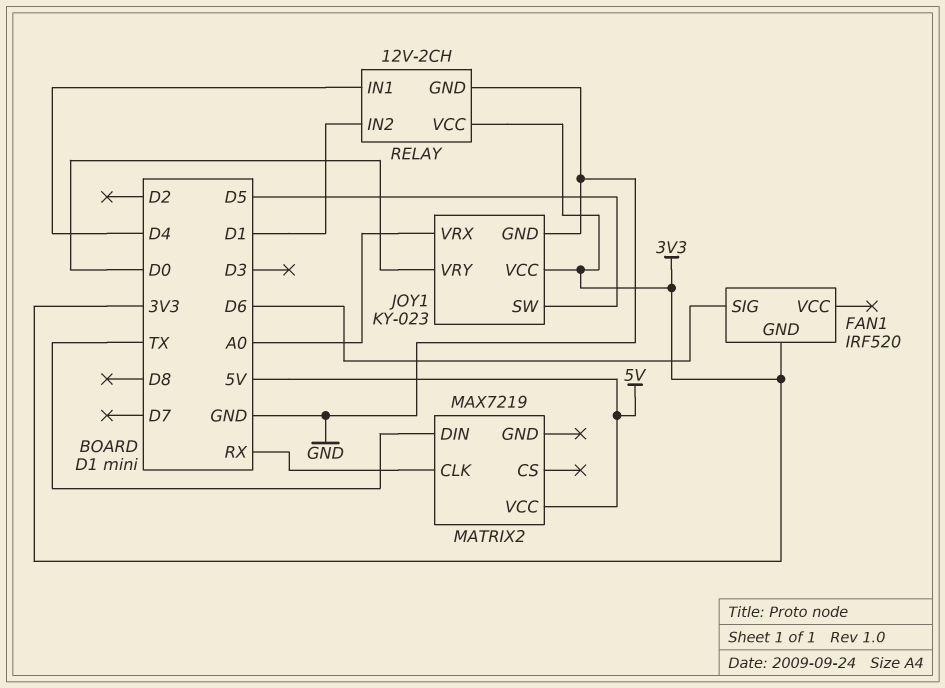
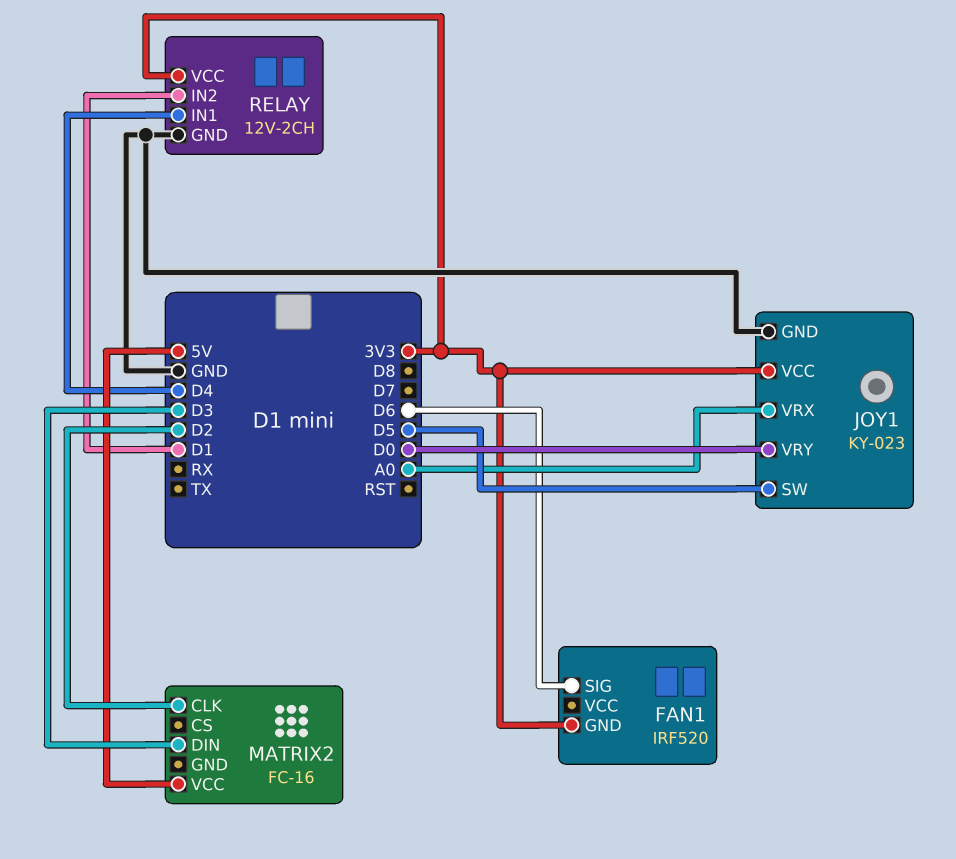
MATRIX2: MAX7219 -> FC-16
MATRIX2 pin CLK: RX -> D2
MATRIX2 pin DIN: TX -> D3

